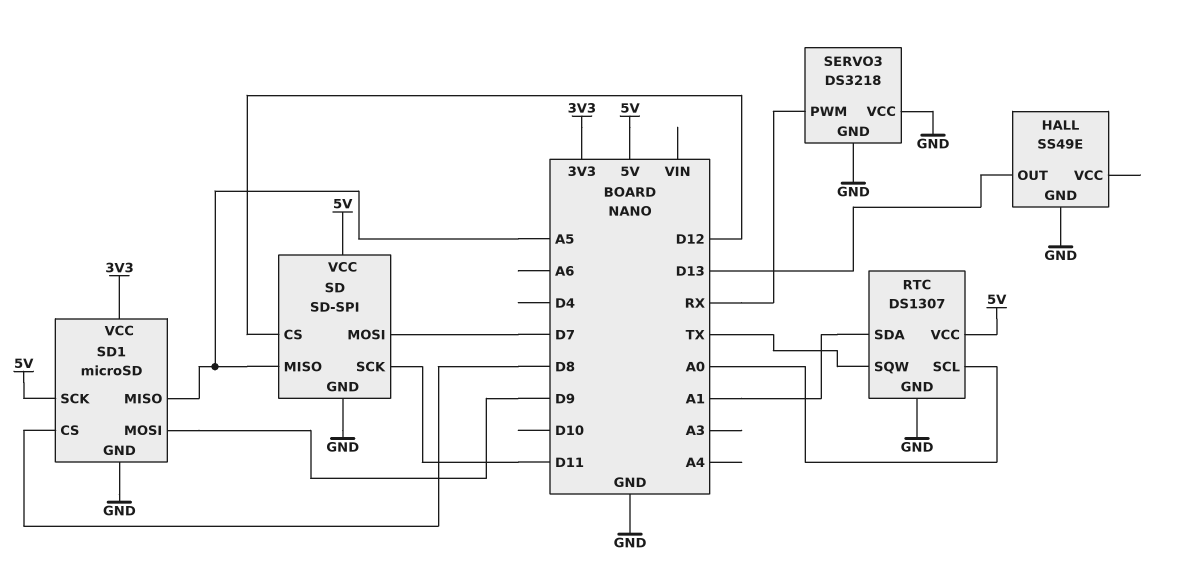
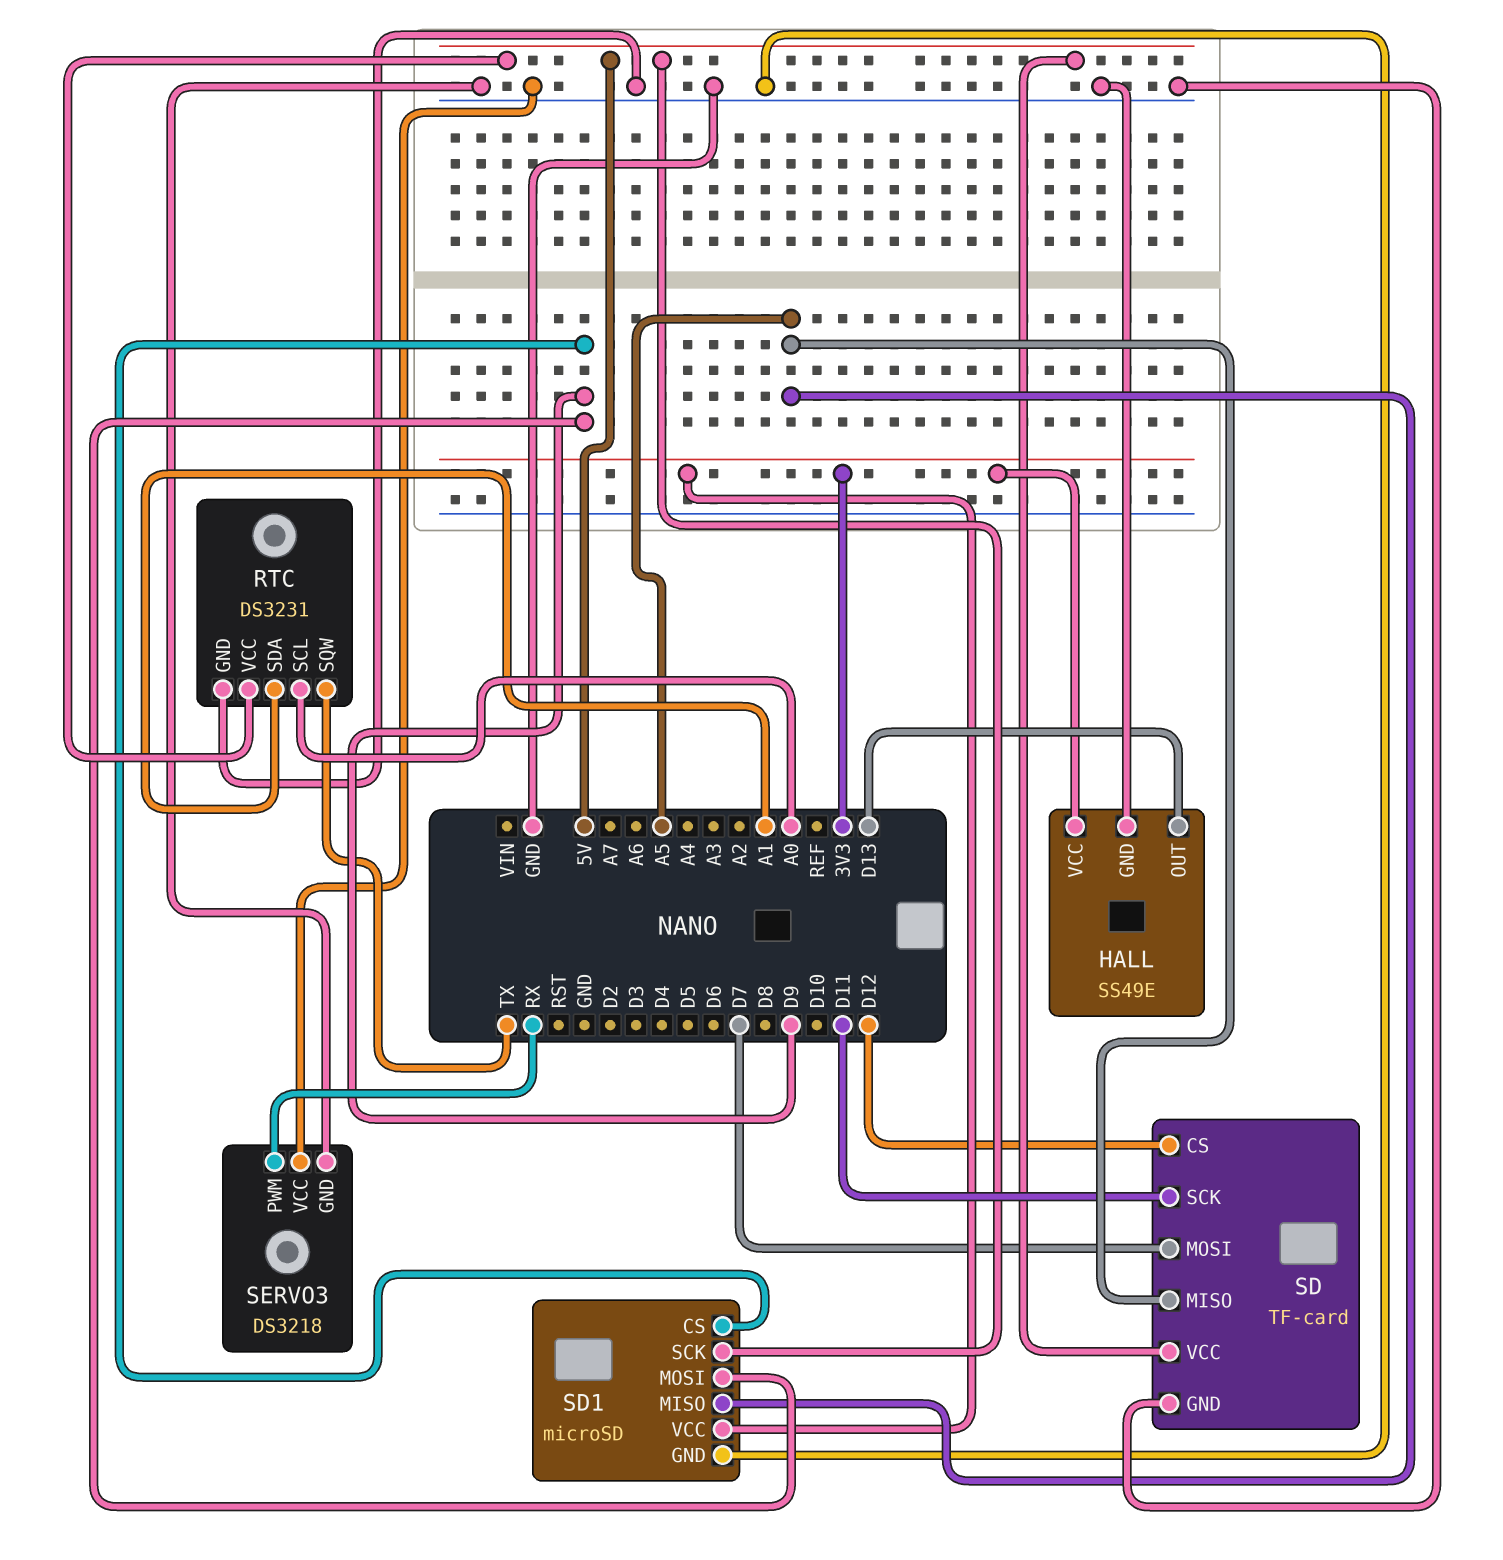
HALL pin VCC: none -> 3V3
RTC: DS1307 -> DS3231
SD: SD-SPI -> TF-card
SD1 pin CS: D8 -> D9

